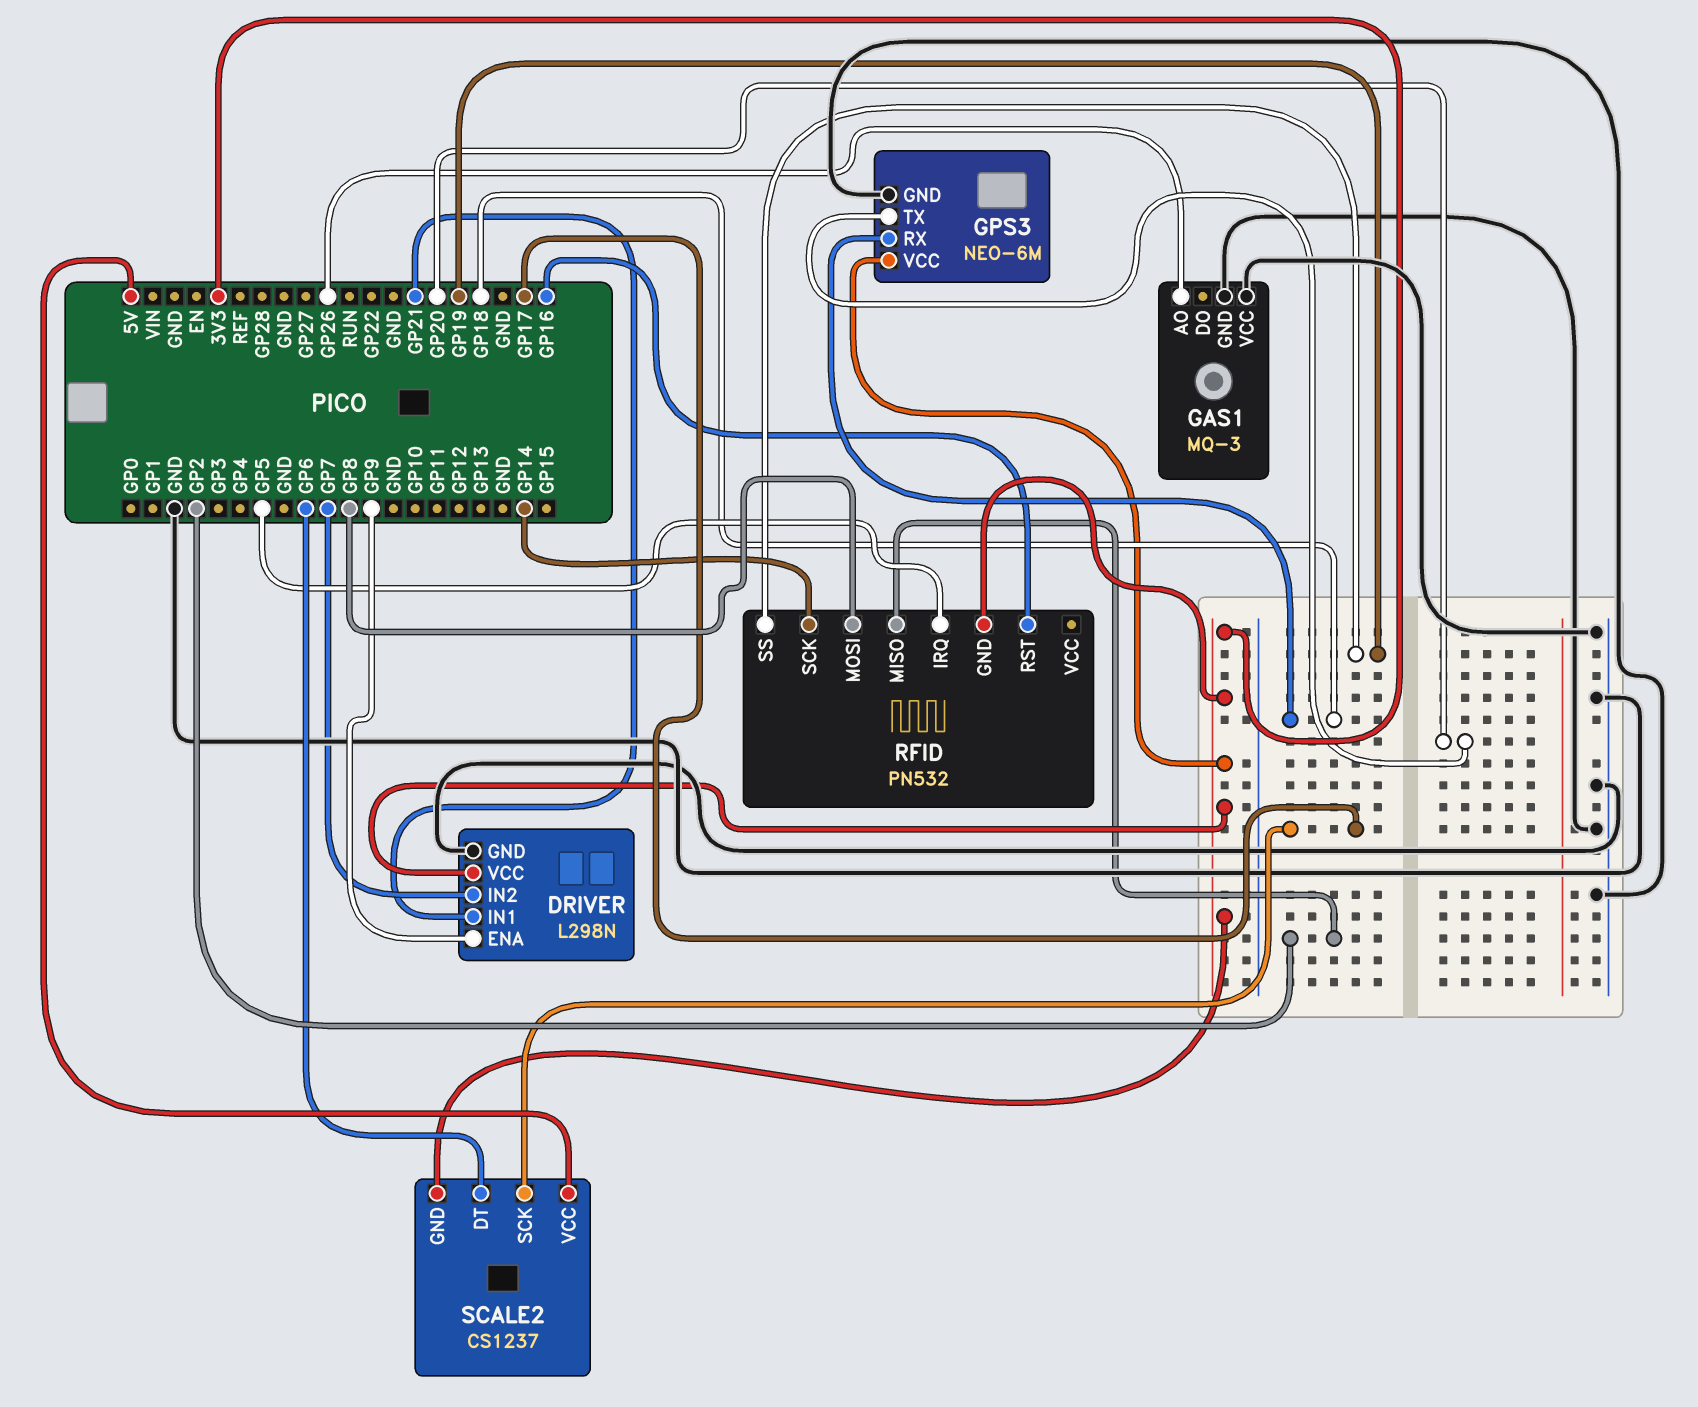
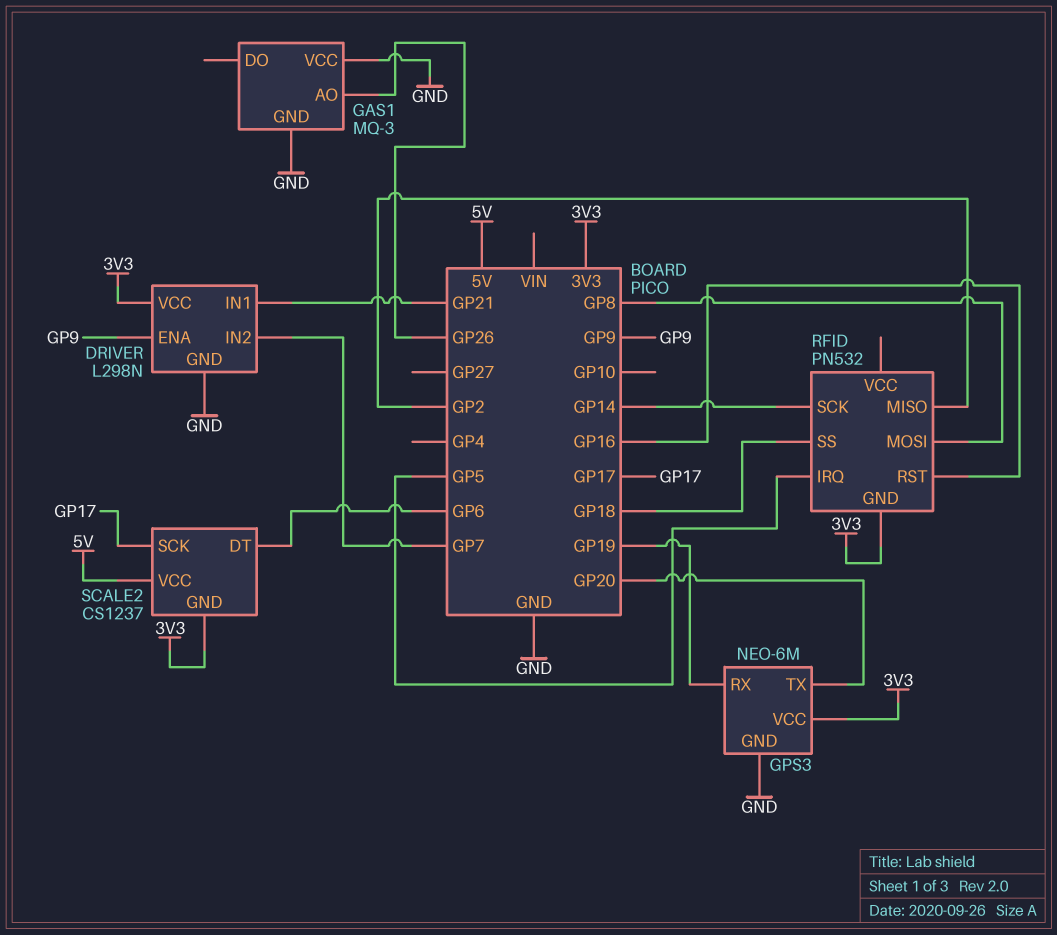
GPS3 pin RX: GP18 -> GP19
RFID pin SS: GP19 -> GP18

